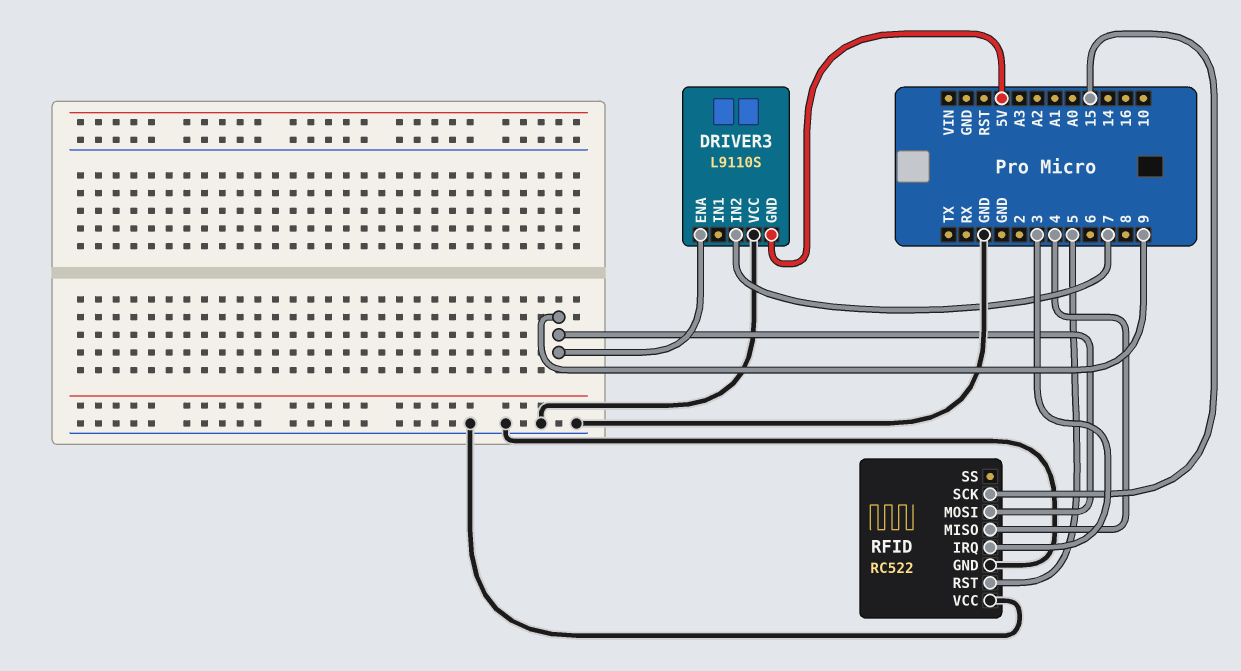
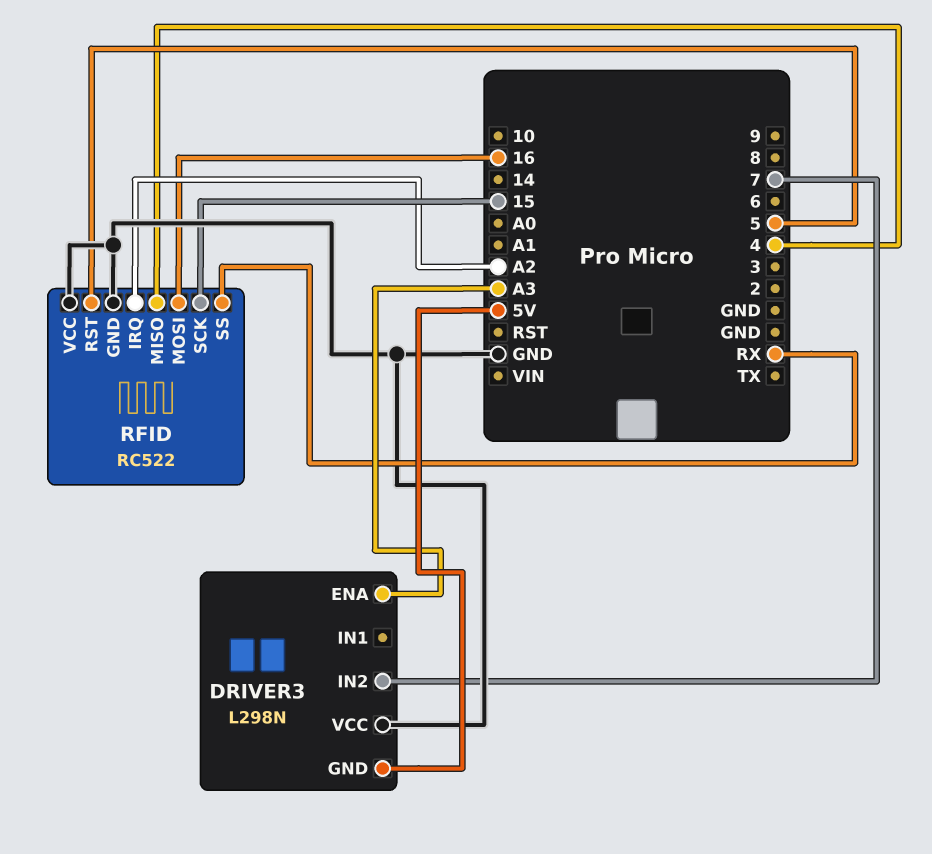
DRIVER3: L9110S -> L298N
DRIVER3 pin ENA: 9 -> A3
RFID pin IRQ: 3 -> A2
RFID pin MOSI: 9 -> 16
RFID pin SS: none -> RX

